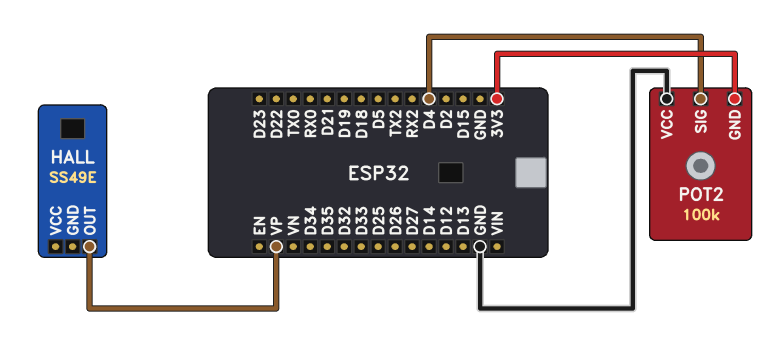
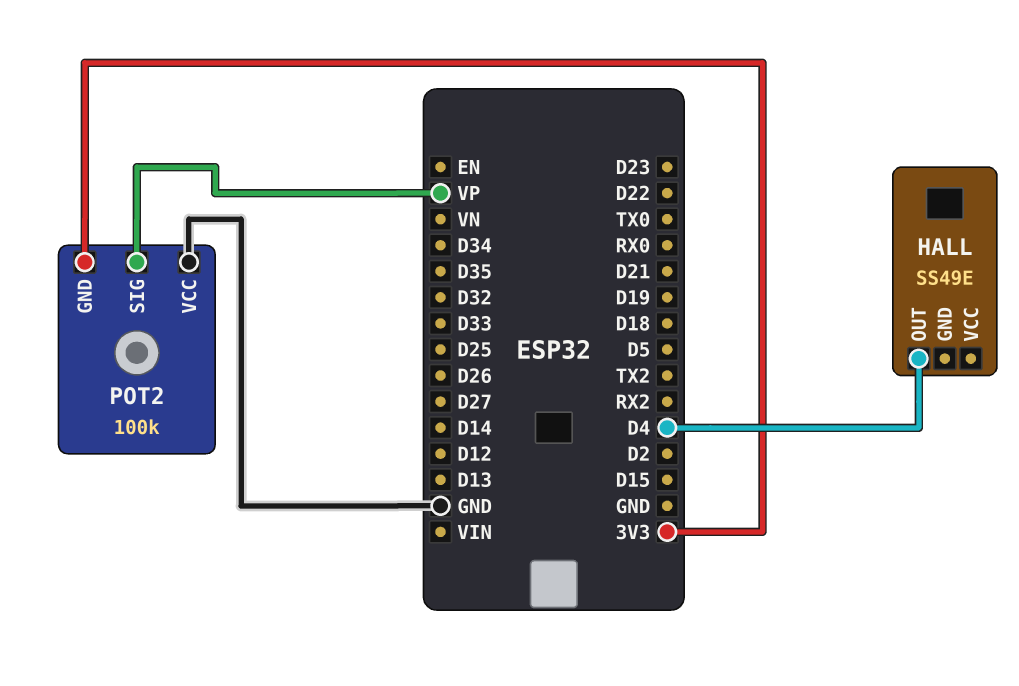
HALL pin OUT: VP -> D4
POT2 pin SIG: D4 -> VP

